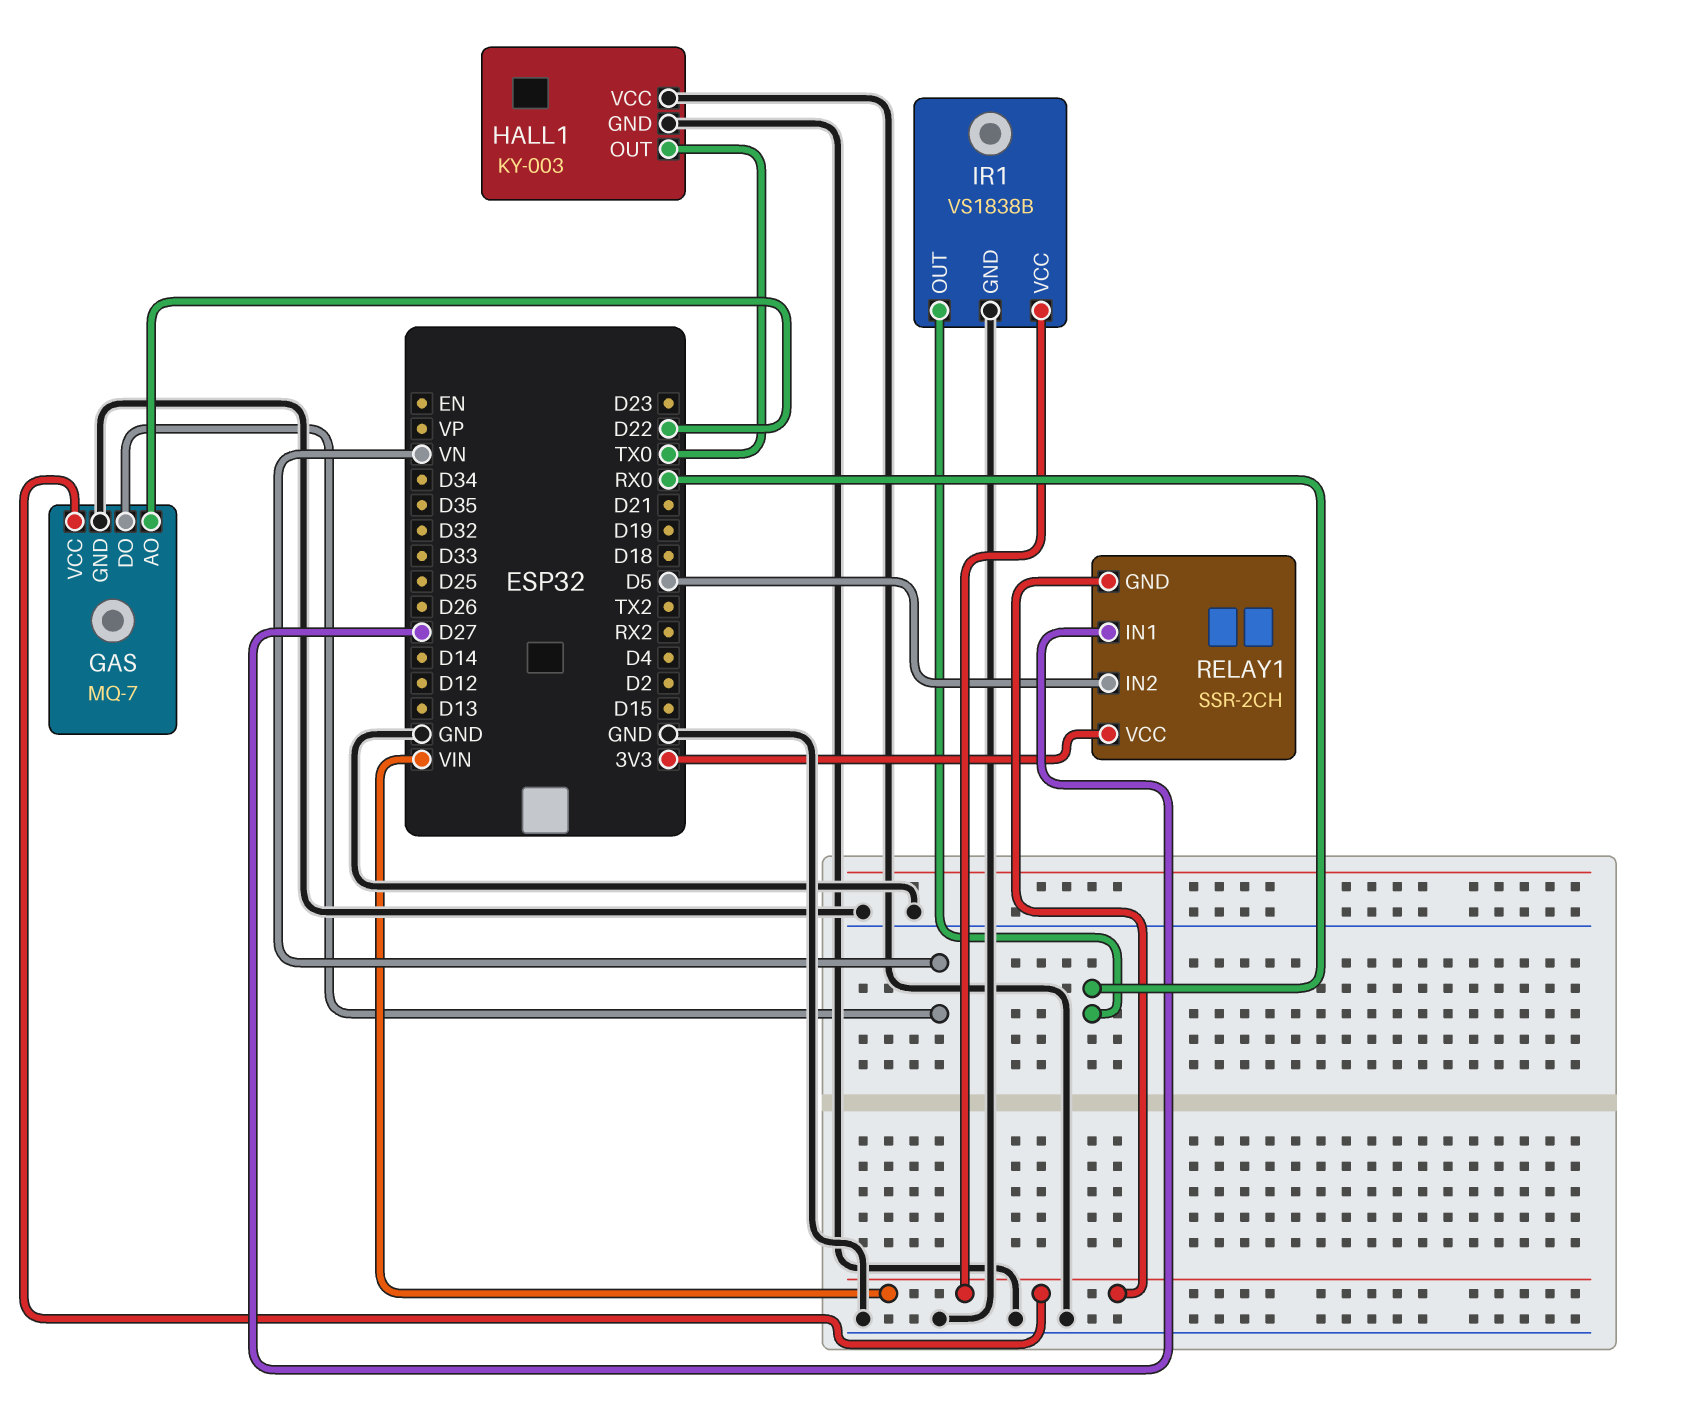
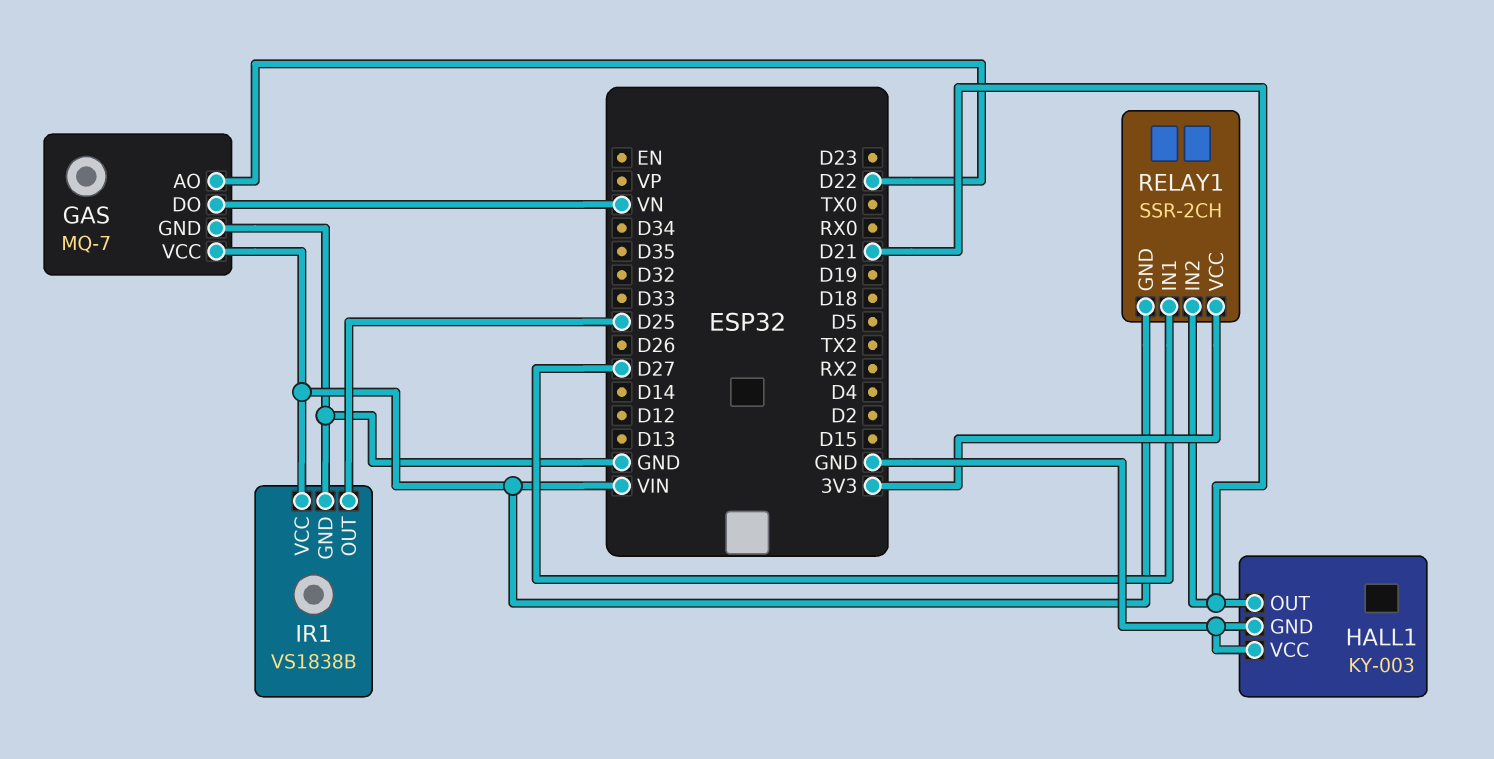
HALL1 pin OUT: TX0 -> D21
IR1 pin OUT: RX0 -> D25
RELAY1 pin IN2: D5 -> D21

